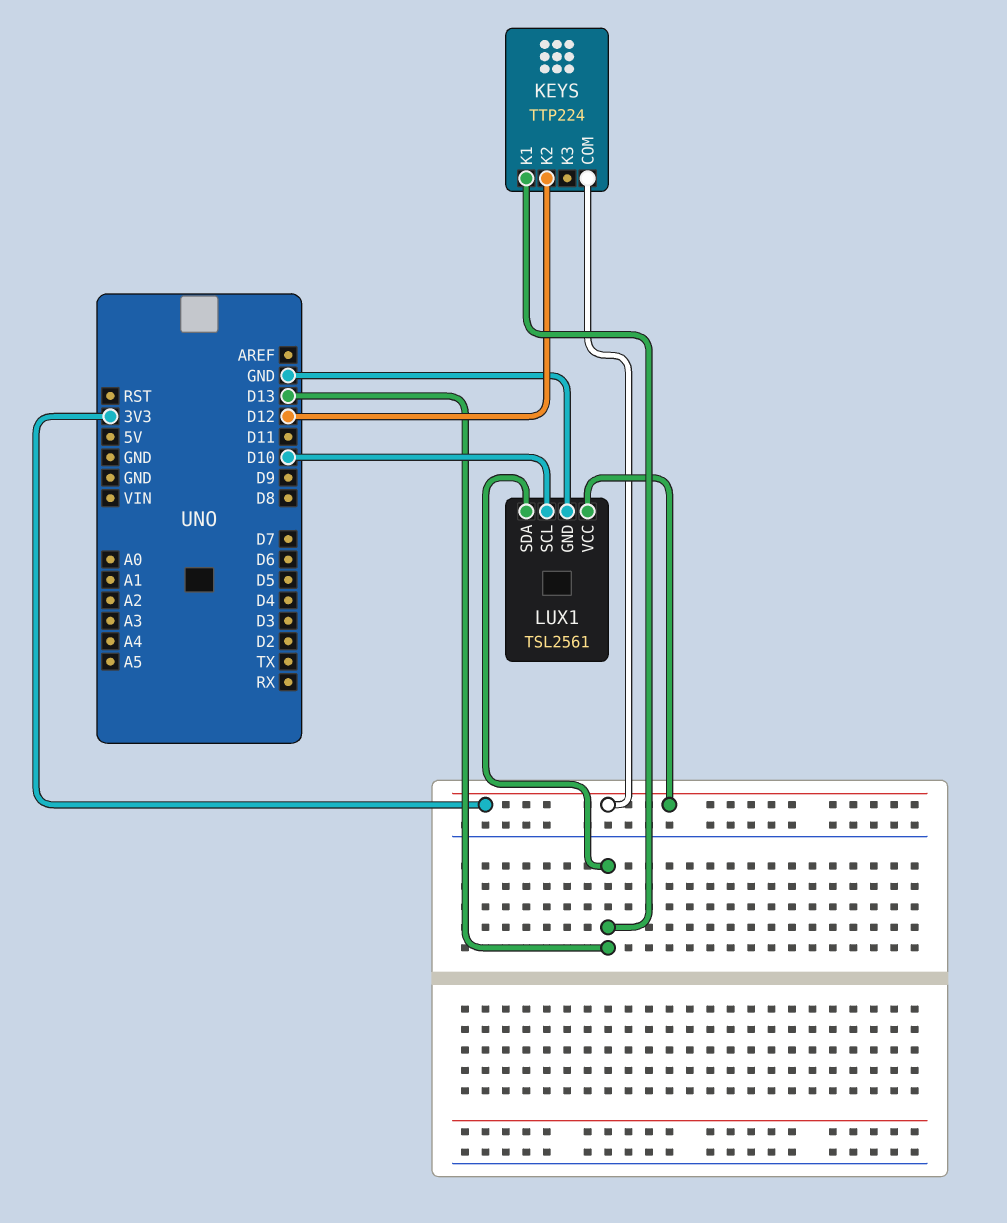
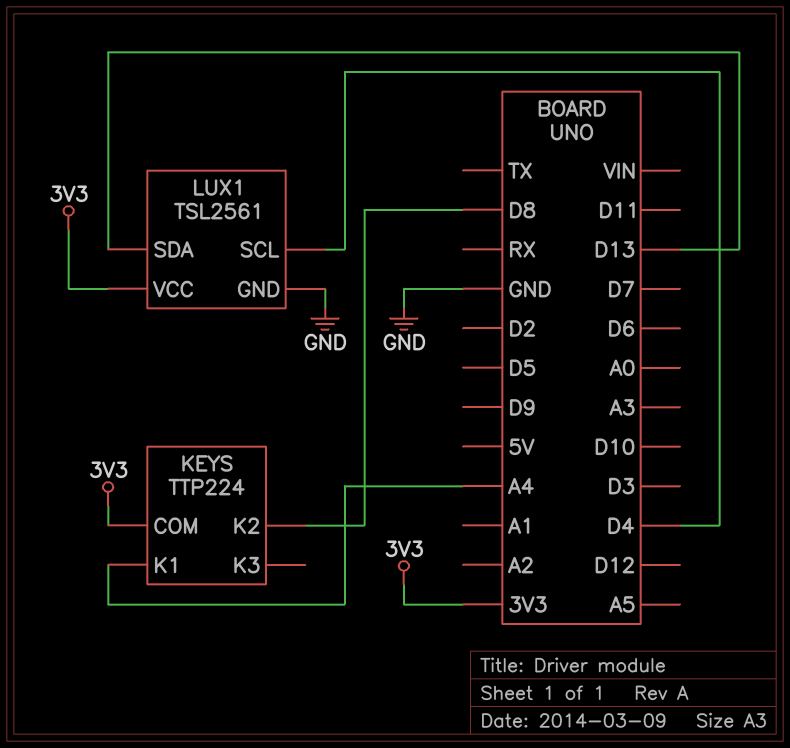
KEYS pin K1: D13 -> A4
KEYS pin K2: D12 -> D8
LUX1 pin SCL: D10 -> D4

